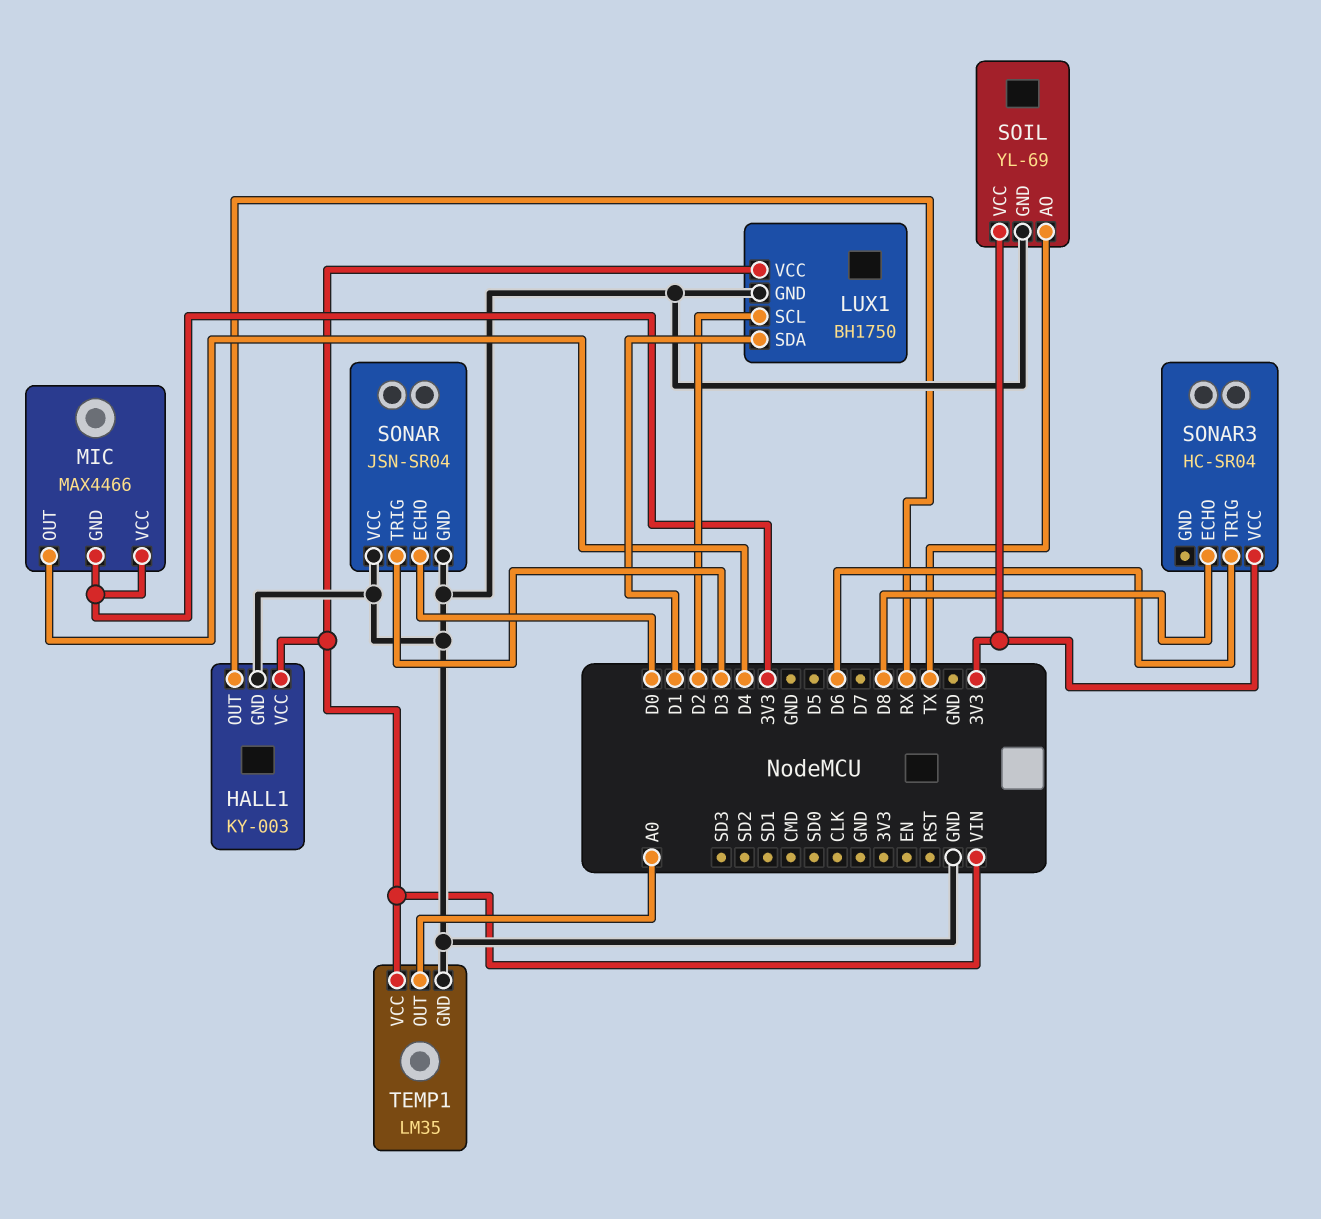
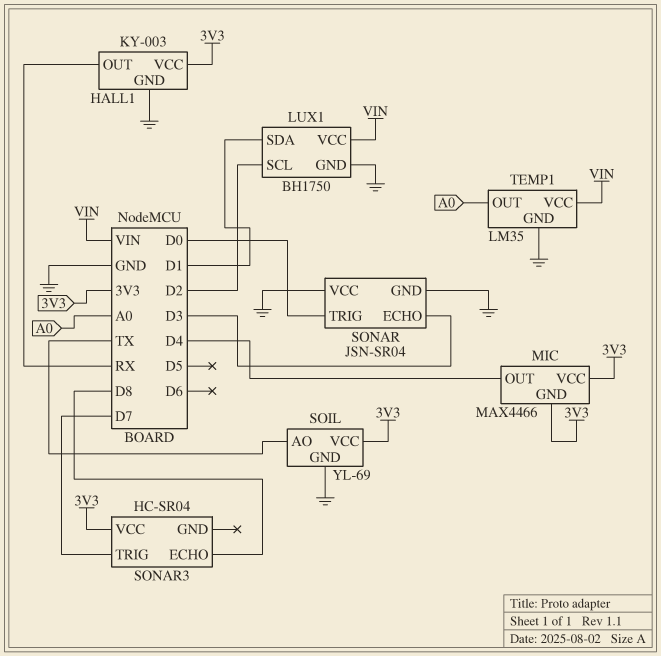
HALL1 pin VCC: VIN -> 3V3
SONAR pin ECHO: D0 -> D3
SONAR pin TRIG: D3 -> D0
SONAR3 pin TRIG: D6 -> D7

